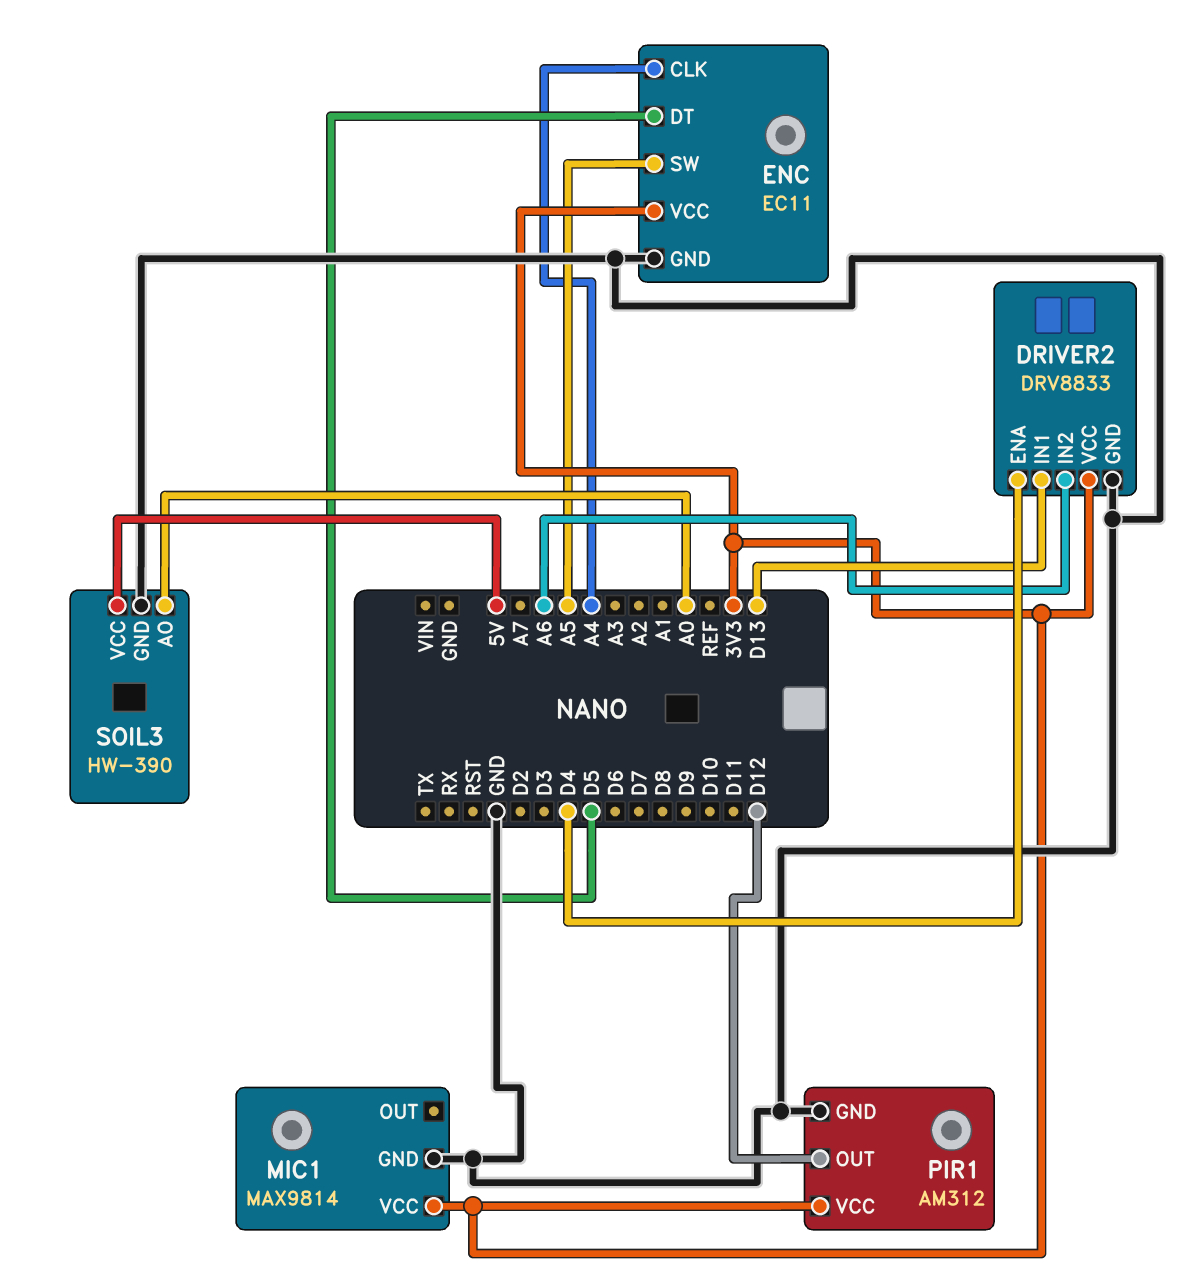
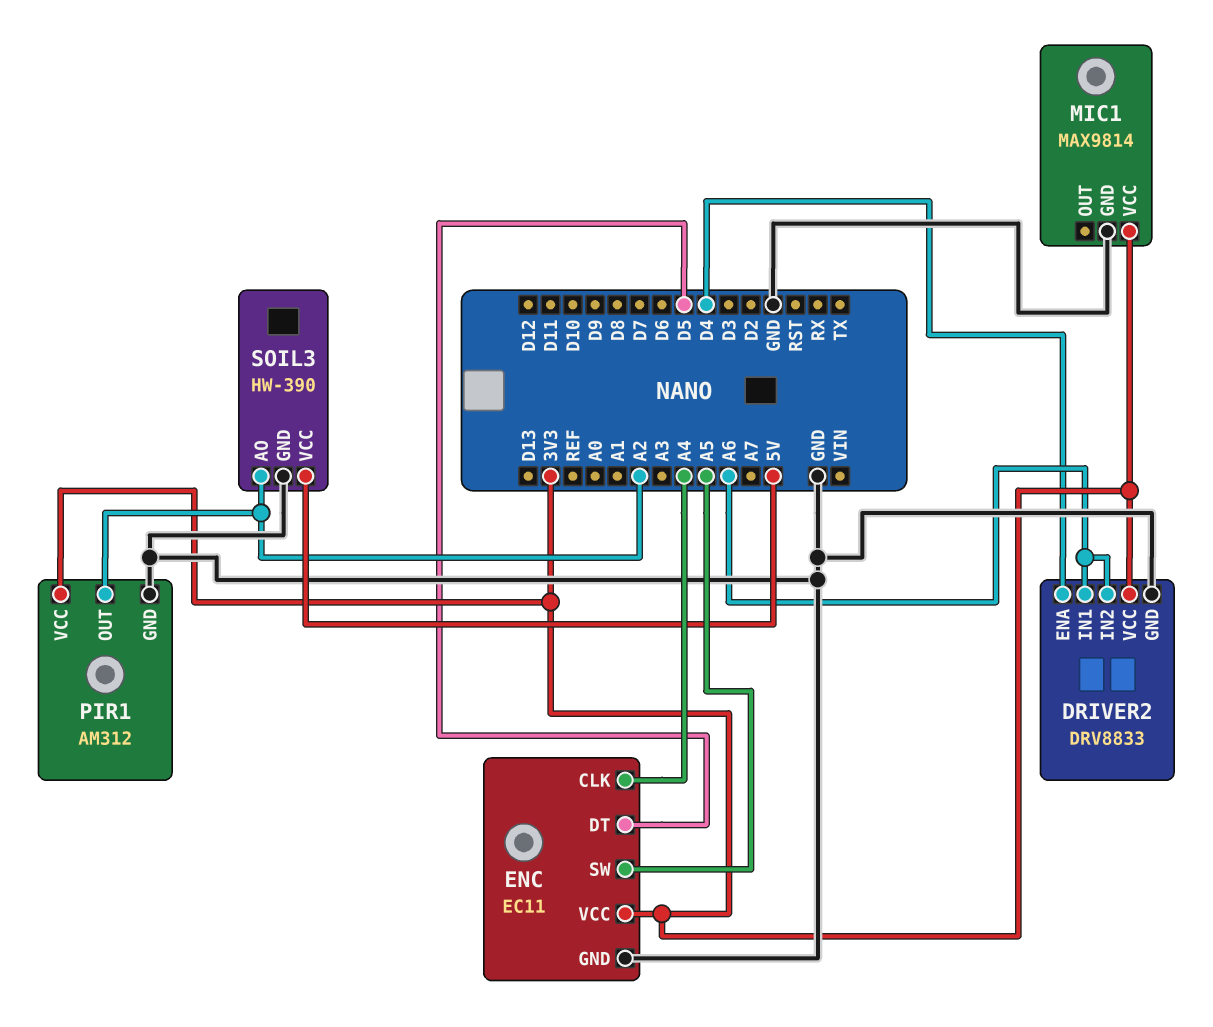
DRIVER2 pin IN1: D13 -> A6
PIR1 pin OUT: D12 -> A2
SOIL3 pin AO: A0 -> A2

